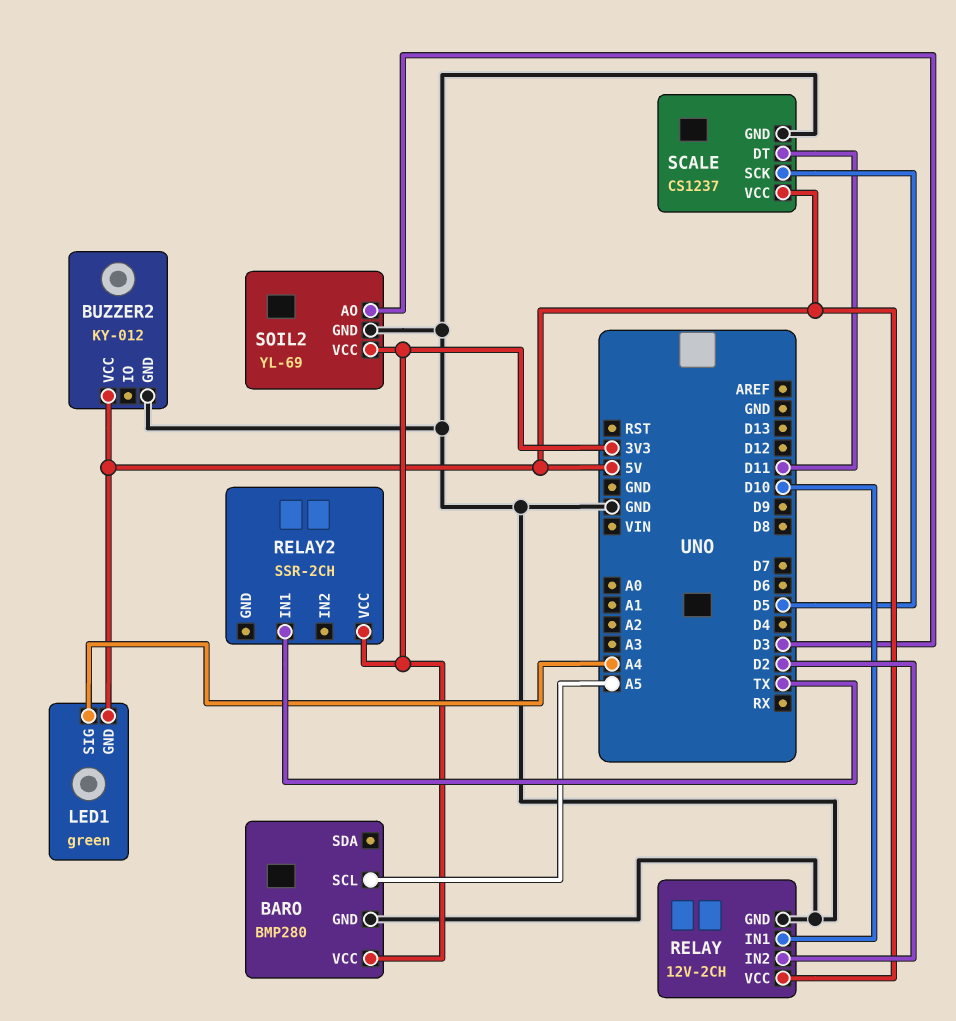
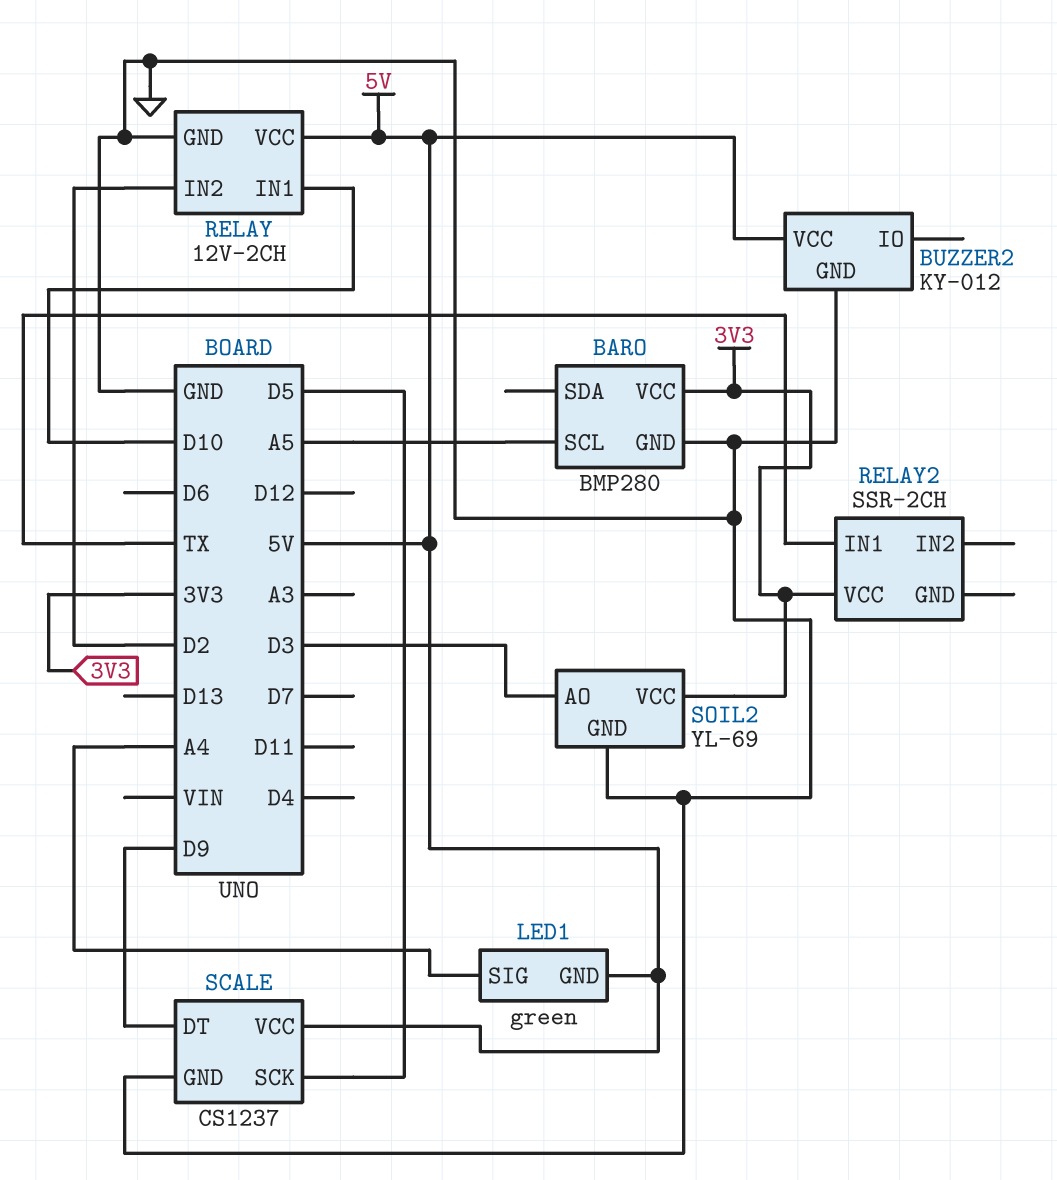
SCALE pin DT: D11 -> D9

